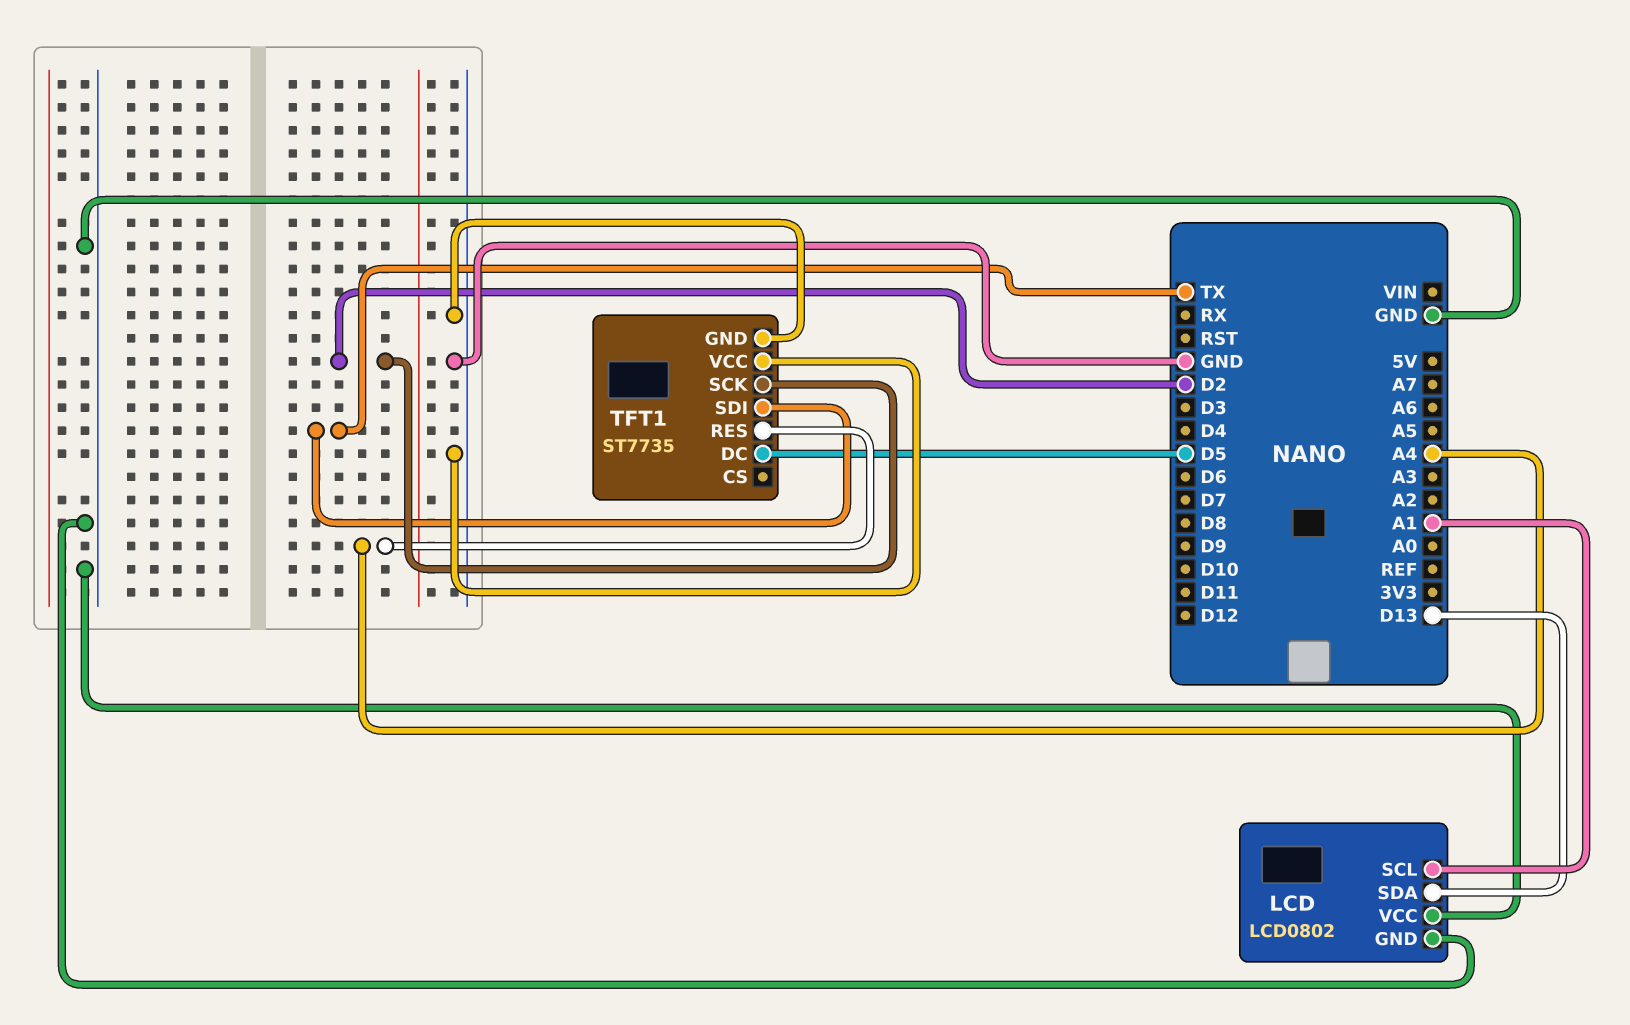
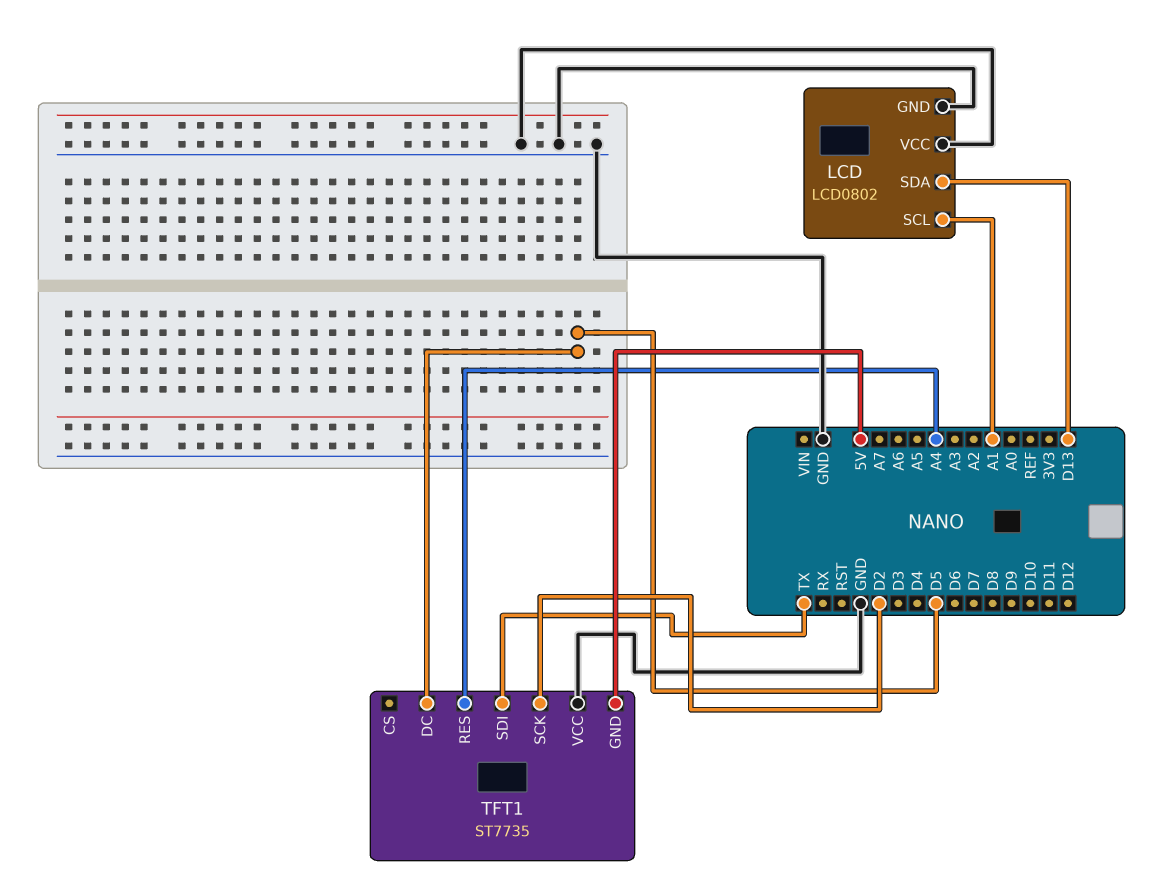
TFT1 pin GND: GND -> 5V

